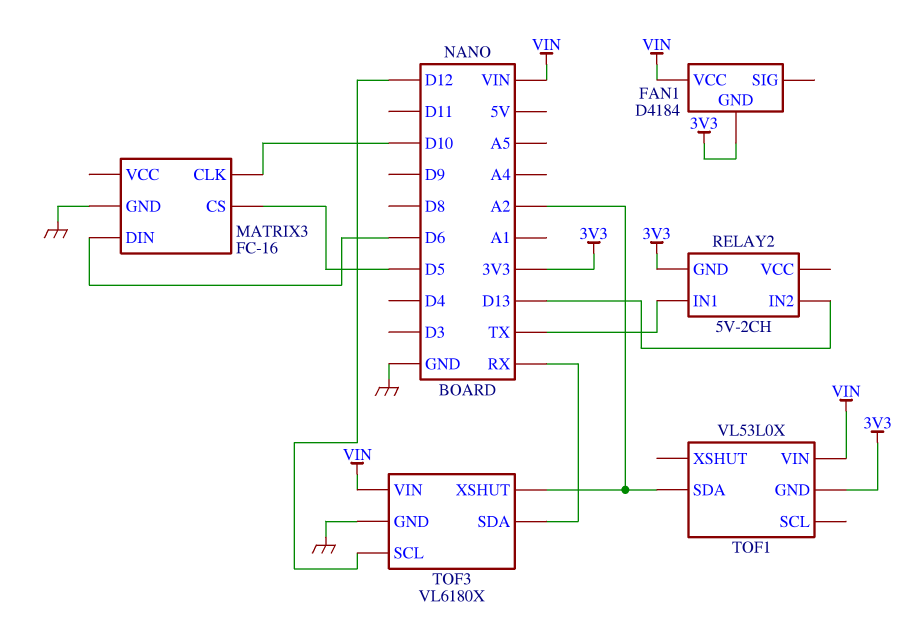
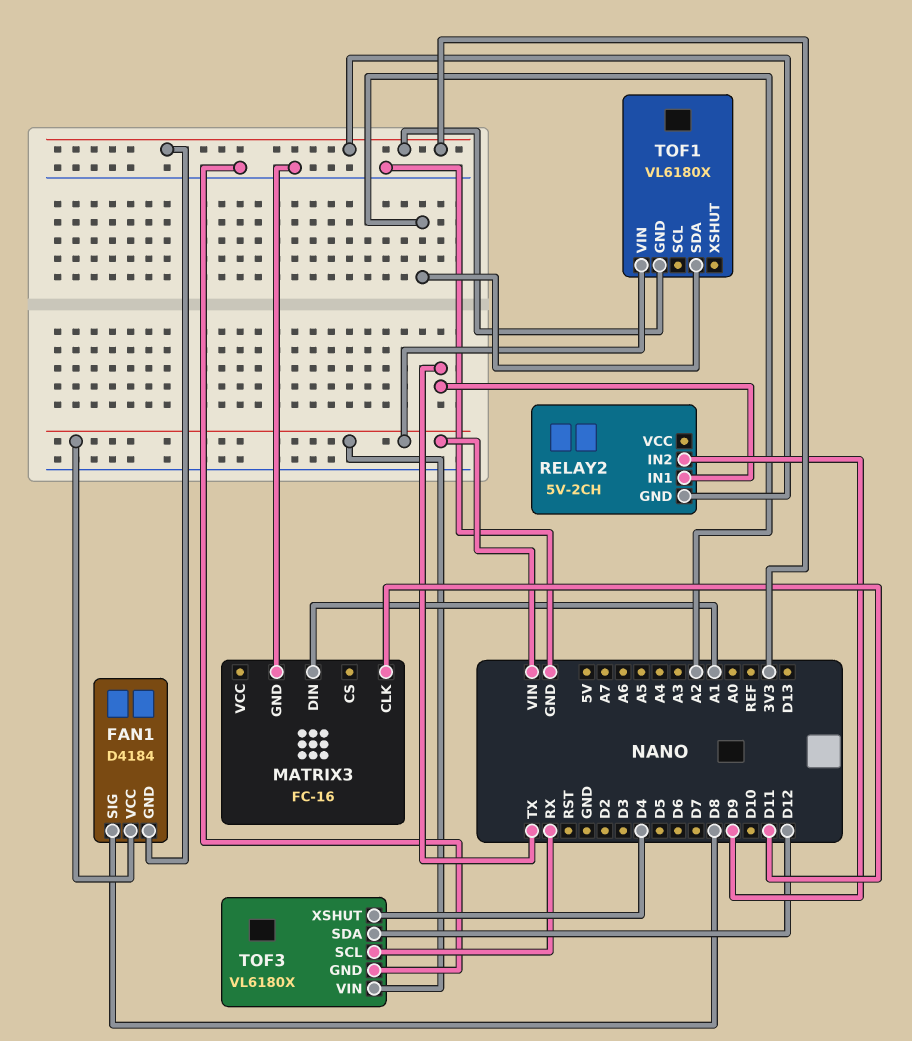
FAN1 pin SIG: none -> D8
MATRIX3 pin CLK: D10 -> D11
MATRIX3 pin CS: D5 -> none
MATRIX3 pin DIN: D6 -> A1
RELAY2 pin IN2: D13 -> D9
TOF1: VL53L0X -> VL6180X
TOF3 pin SCL: D12 -> RX
TOF3 pin SDA: RX -> D12
TOF3 pin XSHUT: A2 -> D4

